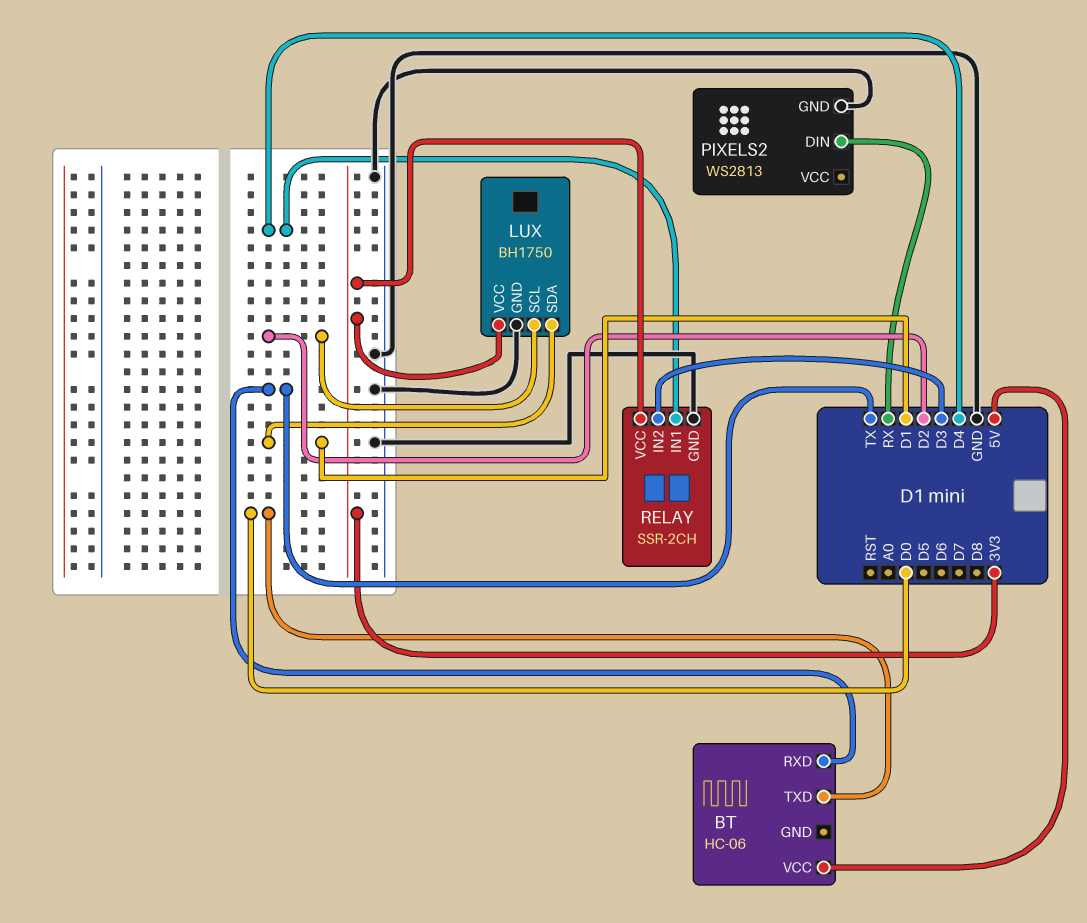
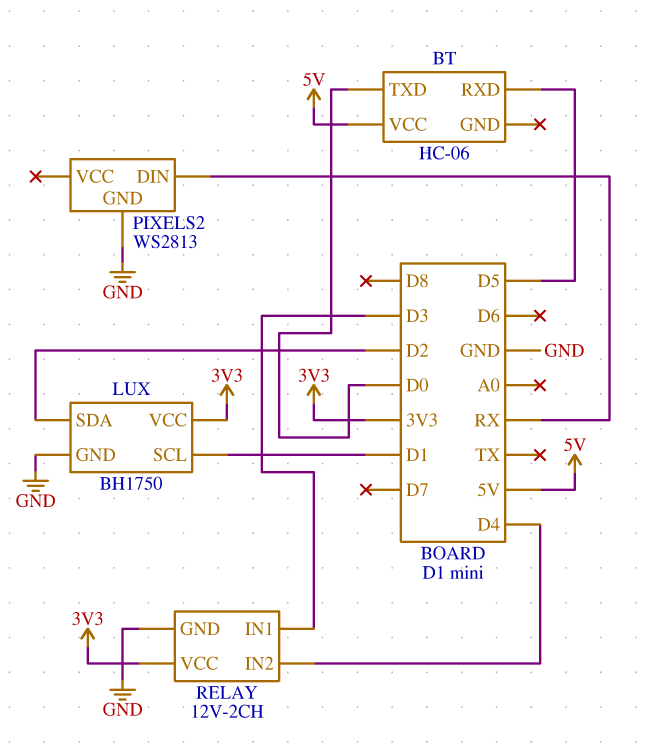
BT pin RXD: TX -> D5
LUX pin SCL: D2 -> D1
LUX pin SDA: D1 -> D2
RELAY: SSR-2CH -> 12V-2CH
RELAY pin IN1: D4 -> D3
RELAY pin IN2: D3 -> D4

